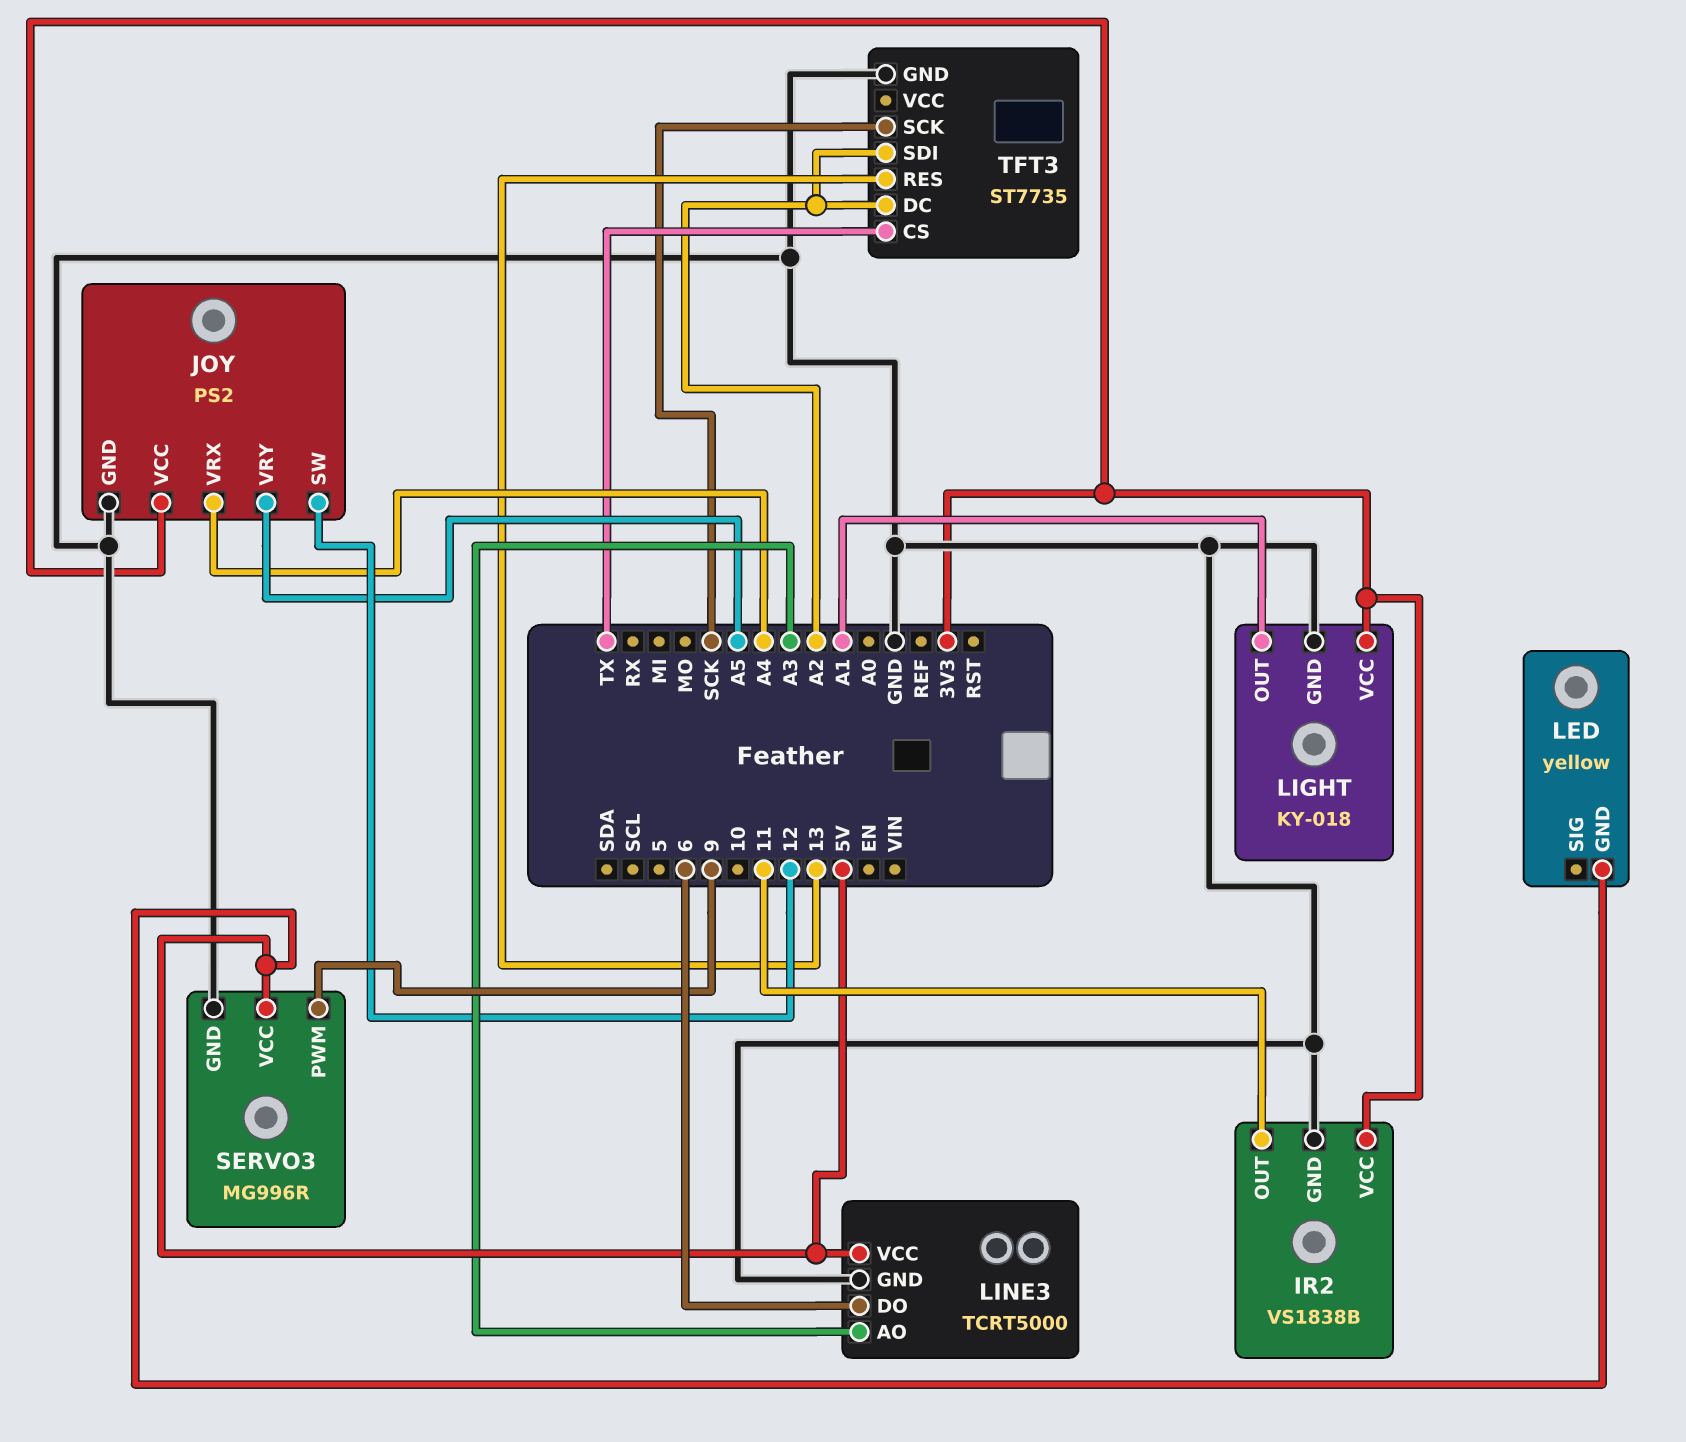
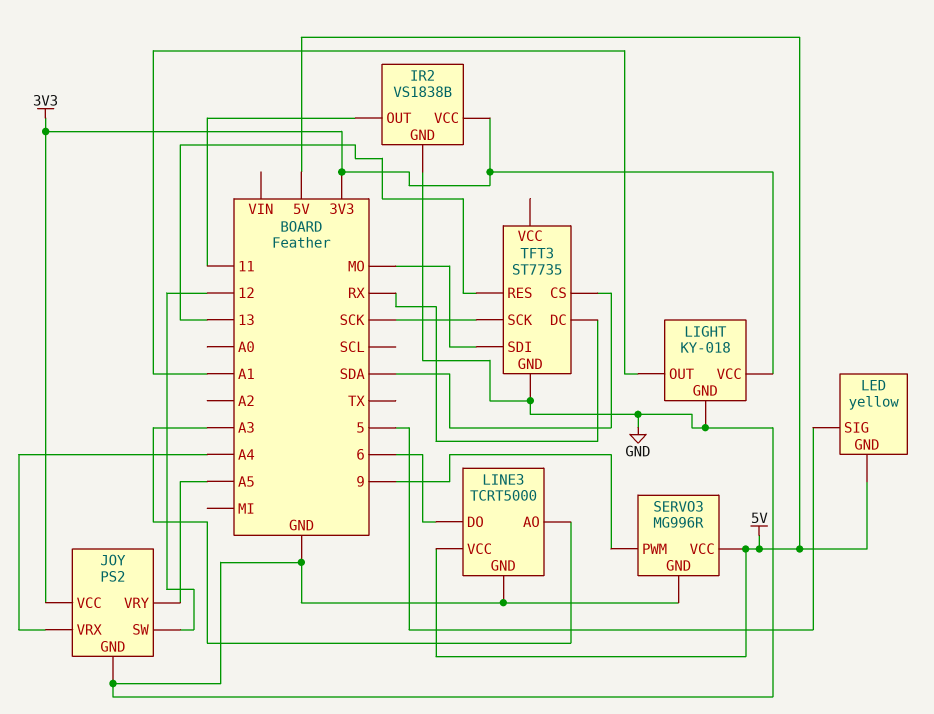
LED pin SIG: none -> 5
TFT3 pin CS: TX -> SDA
TFT3 pin DC: A2 -> RX
TFT3 pin SDI: A2 -> MO

